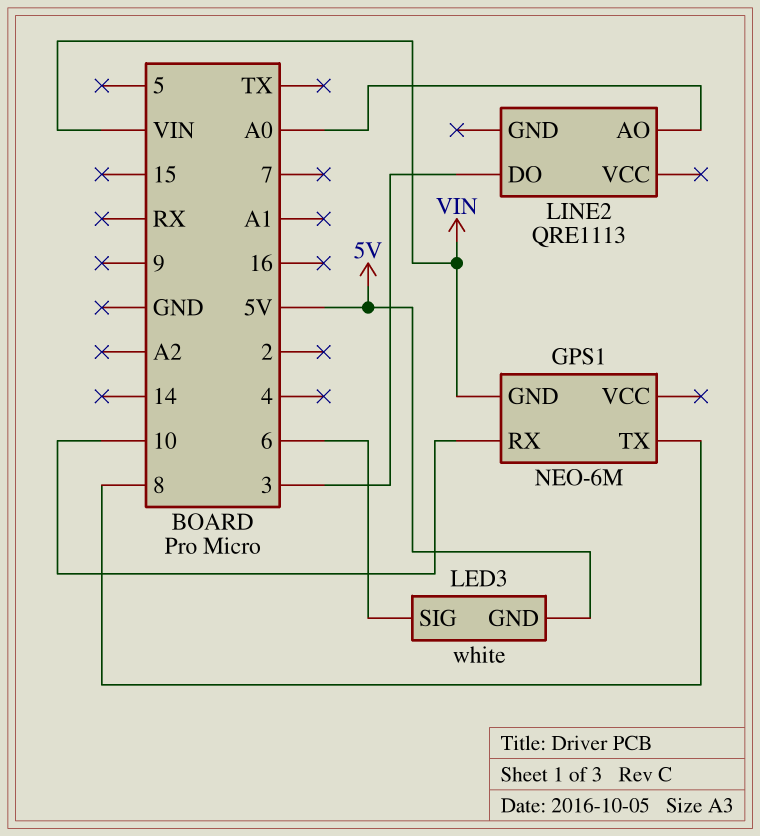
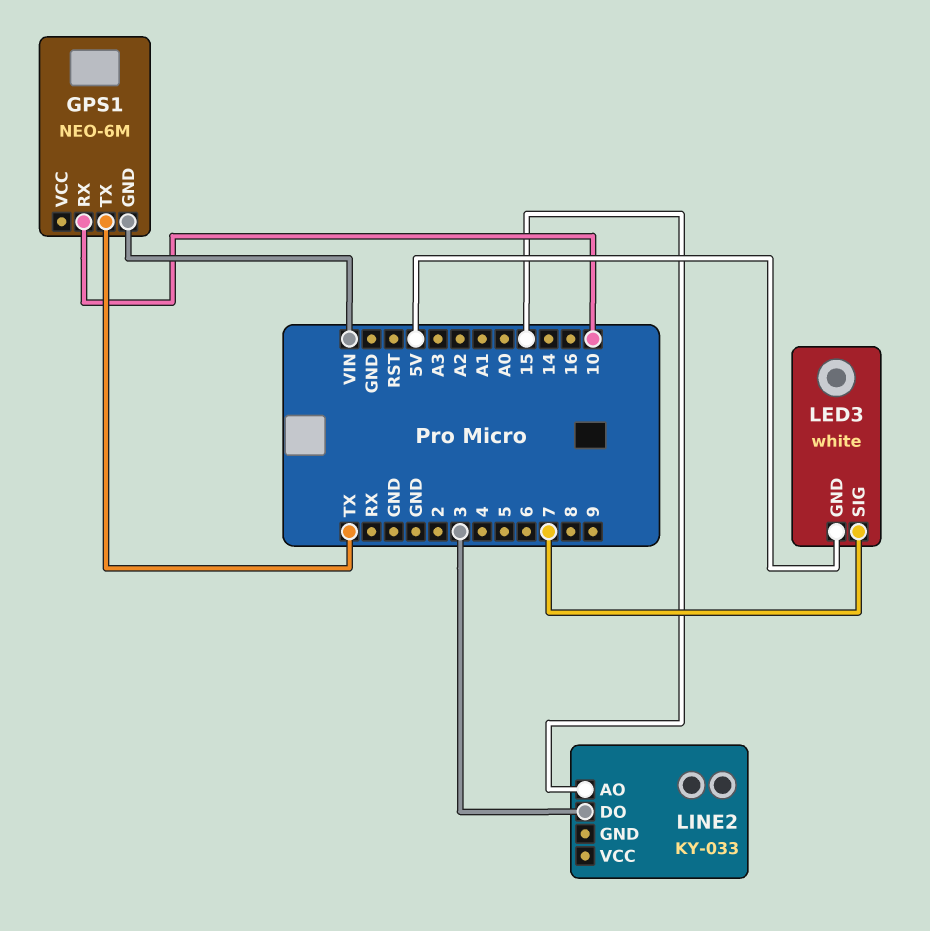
GPS1 pin TX: 8 -> TX
LED3 pin SIG: 6 -> 7
LINE2: QRE1113 -> KY-033
LINE2 pin AO: A0 -> 15

